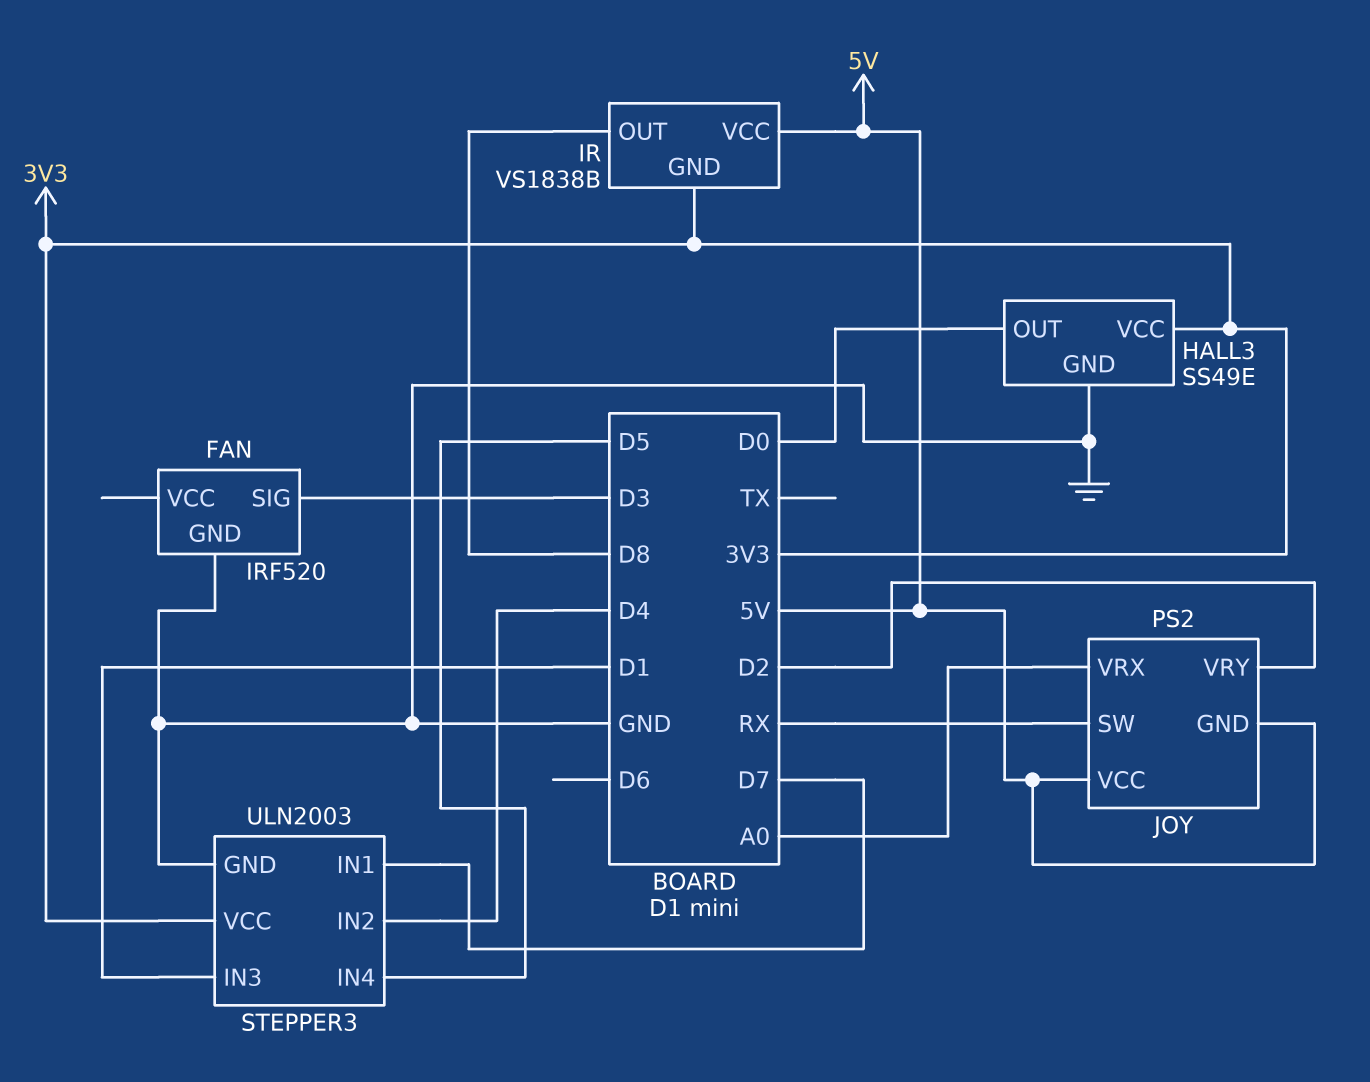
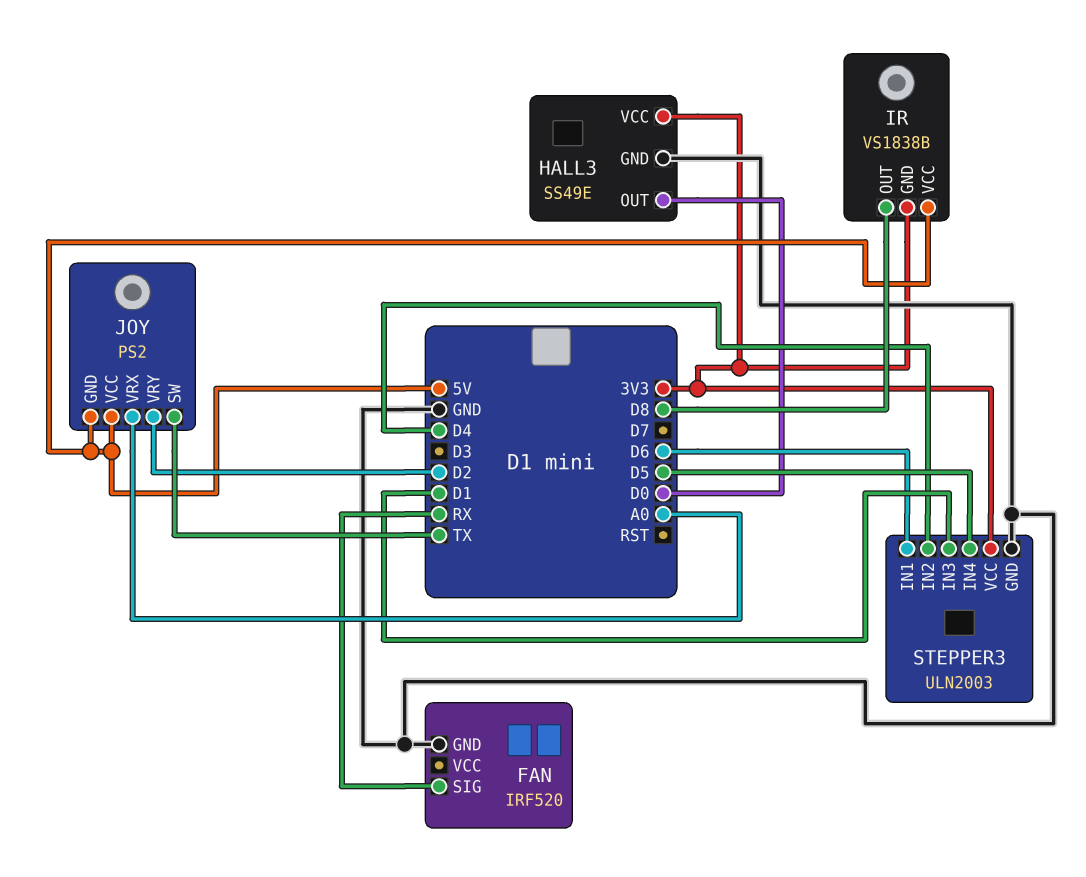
FAN pin SIG: D3 -> RX
JOY pin SW: RX -> TX
STEPPER3 pin IN1: D7 -> D6

